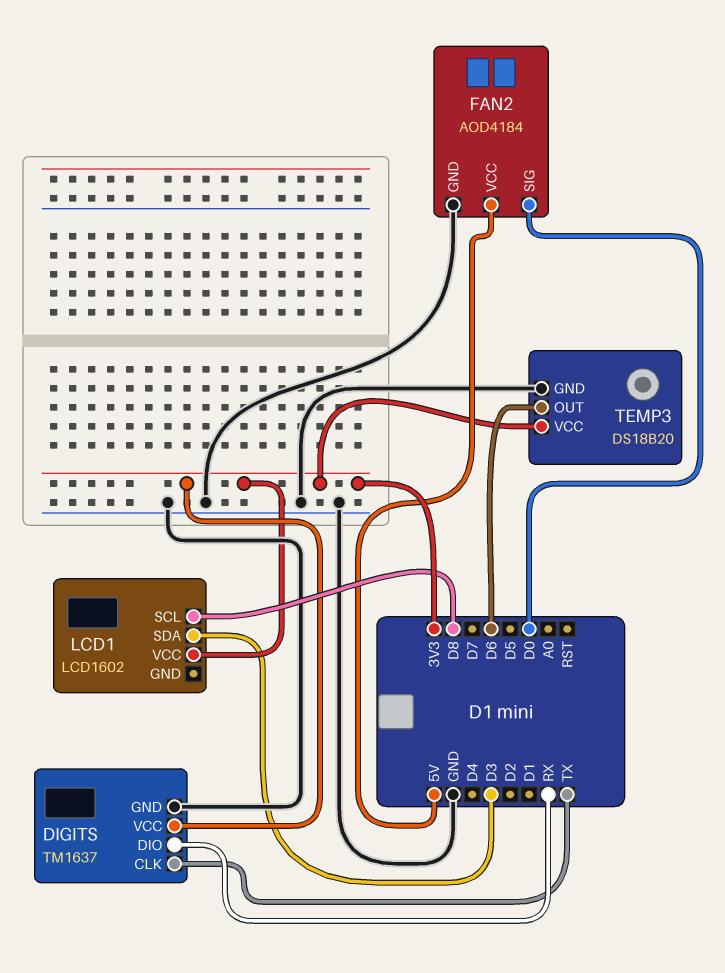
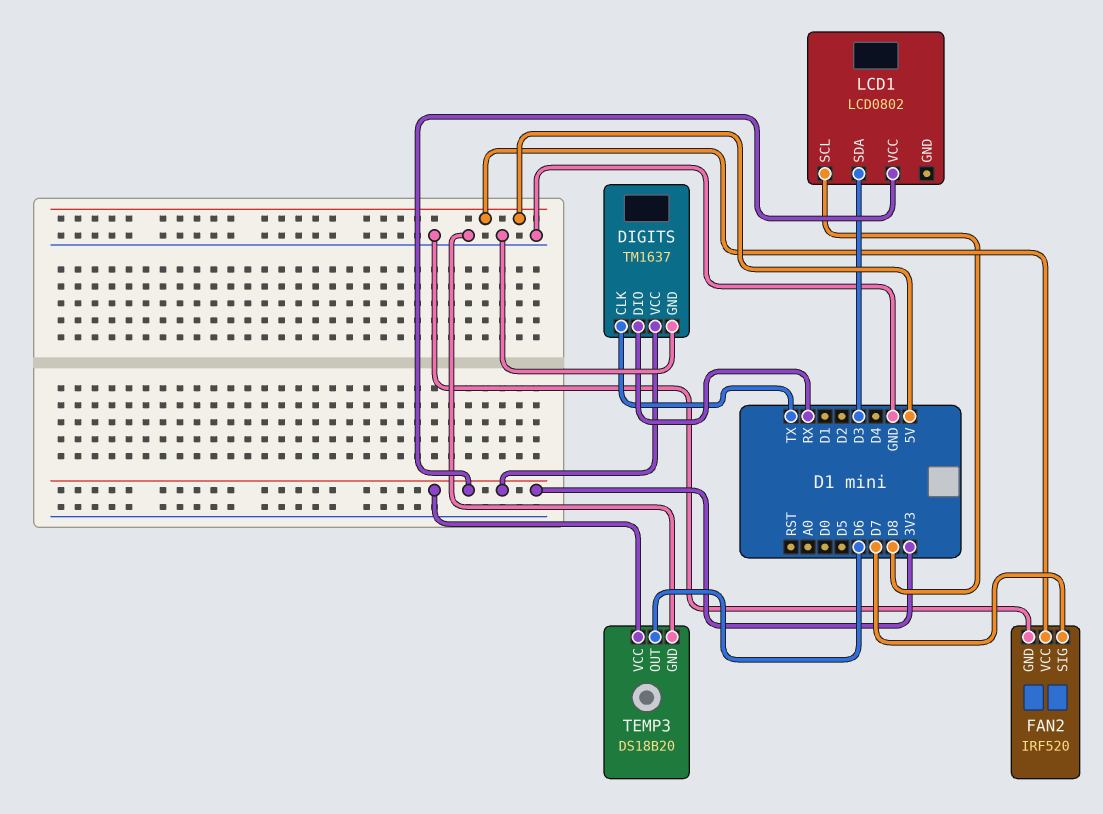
FAN2: AOD4184 -> IRF520
FAN2 pin SIG: D0 -> D7
LCD1: LCD1602 -> LCD0802

